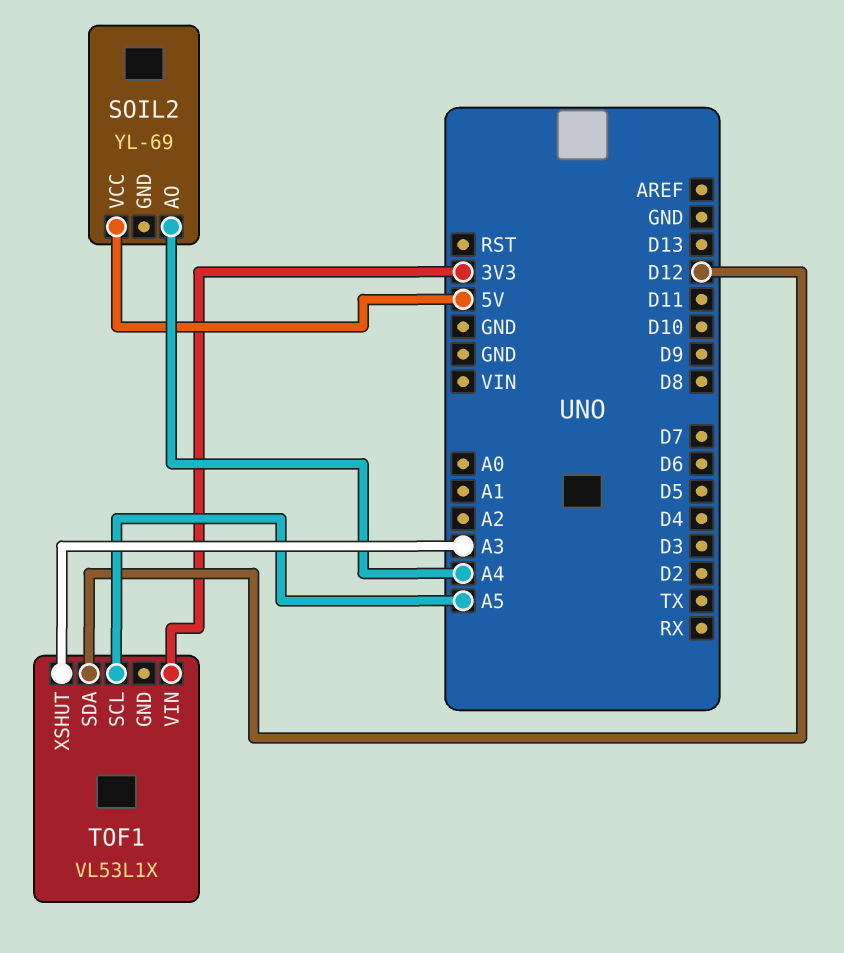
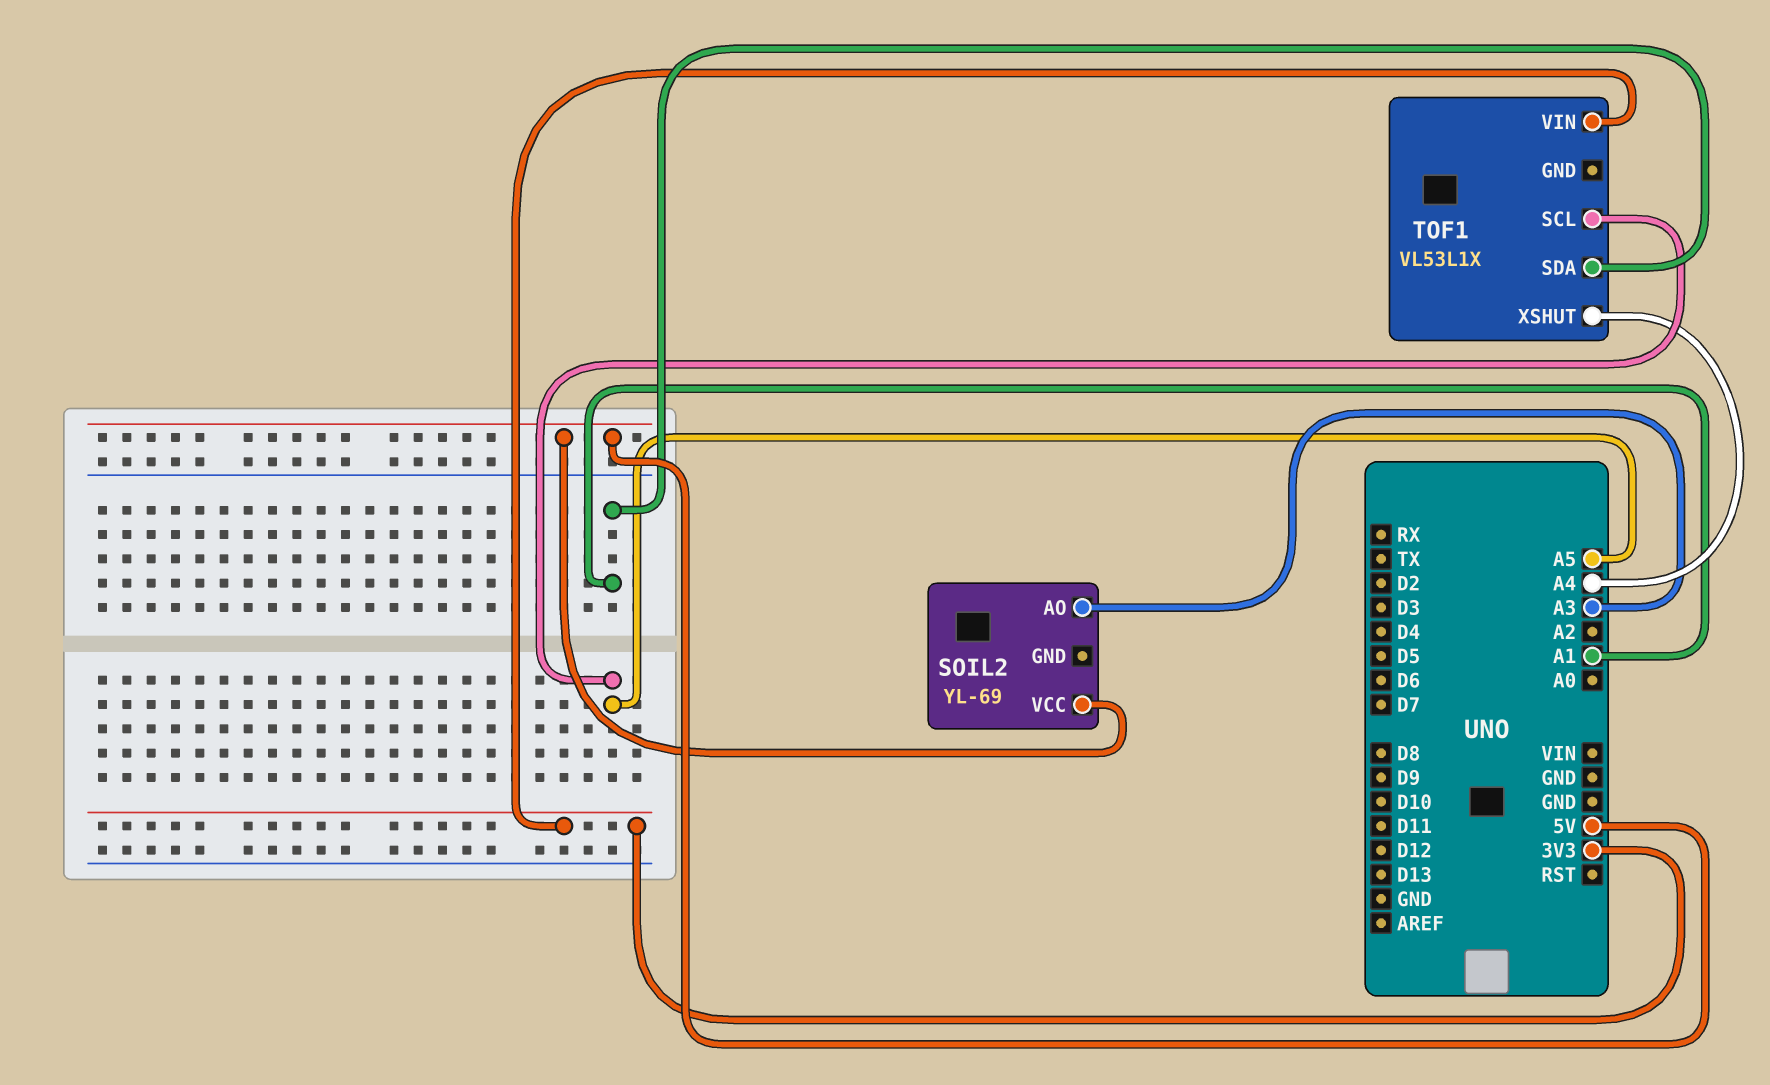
SOIL2 pin AO: A4 -> A3
TOF1 pin SDA: D12 -> A1
TOF1 pin XSHUT: A3 -> A4

